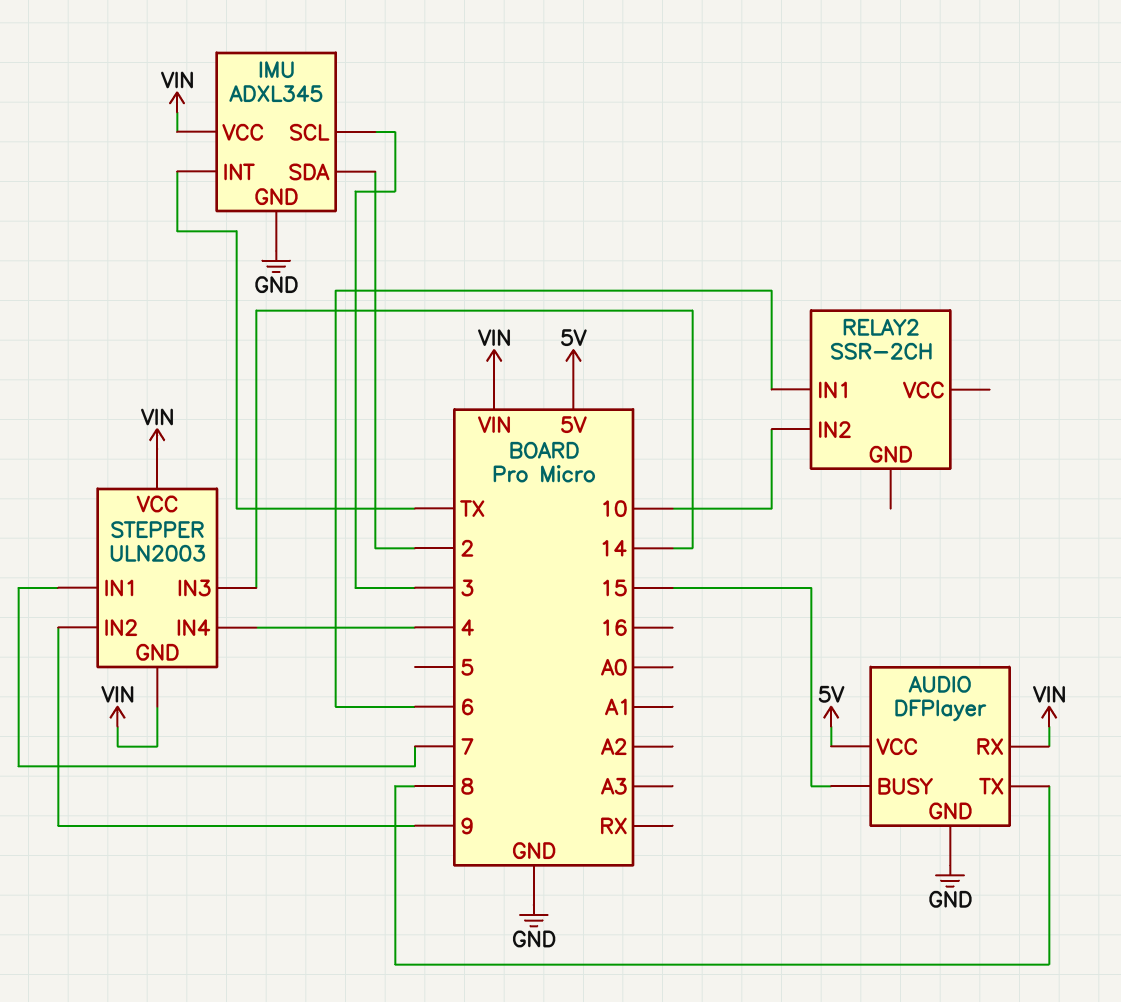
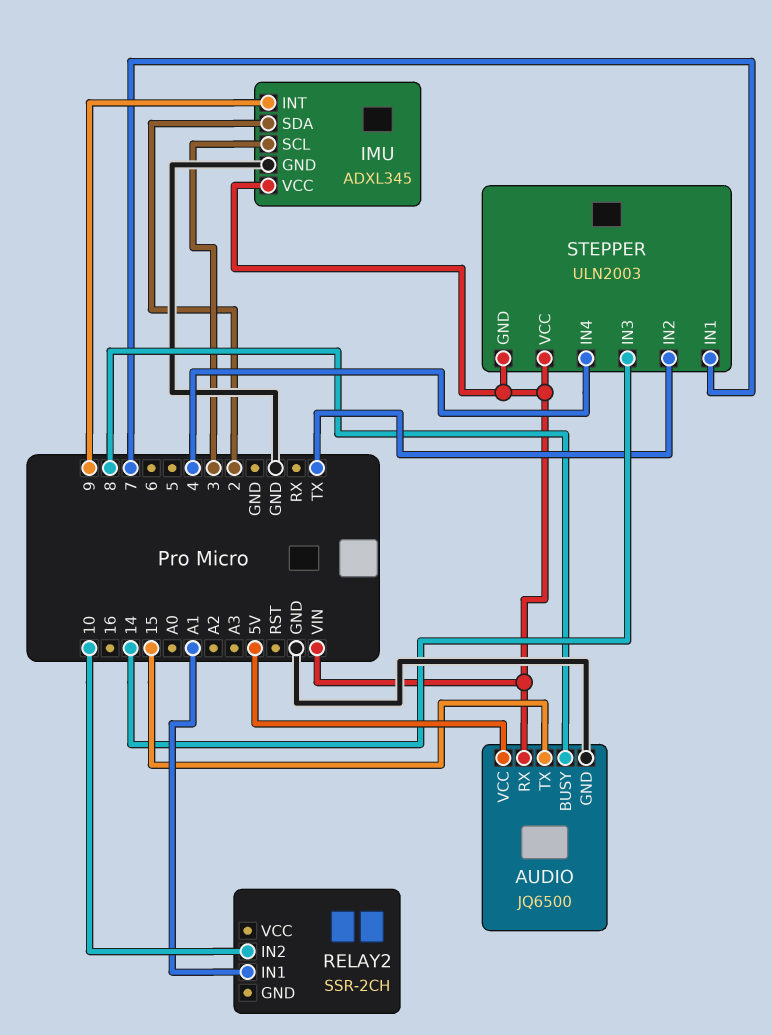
AUDIO: DFPlayer -> JQ6500
AUDIO pin BUSY: 15 -> 8
AUDIO pin TX: 8 -> 15
IMU pin INT: TX -> 9
RELAY2 pin IN1: 6 -> A1
STEPPER pin IN2: 9 -> TX

